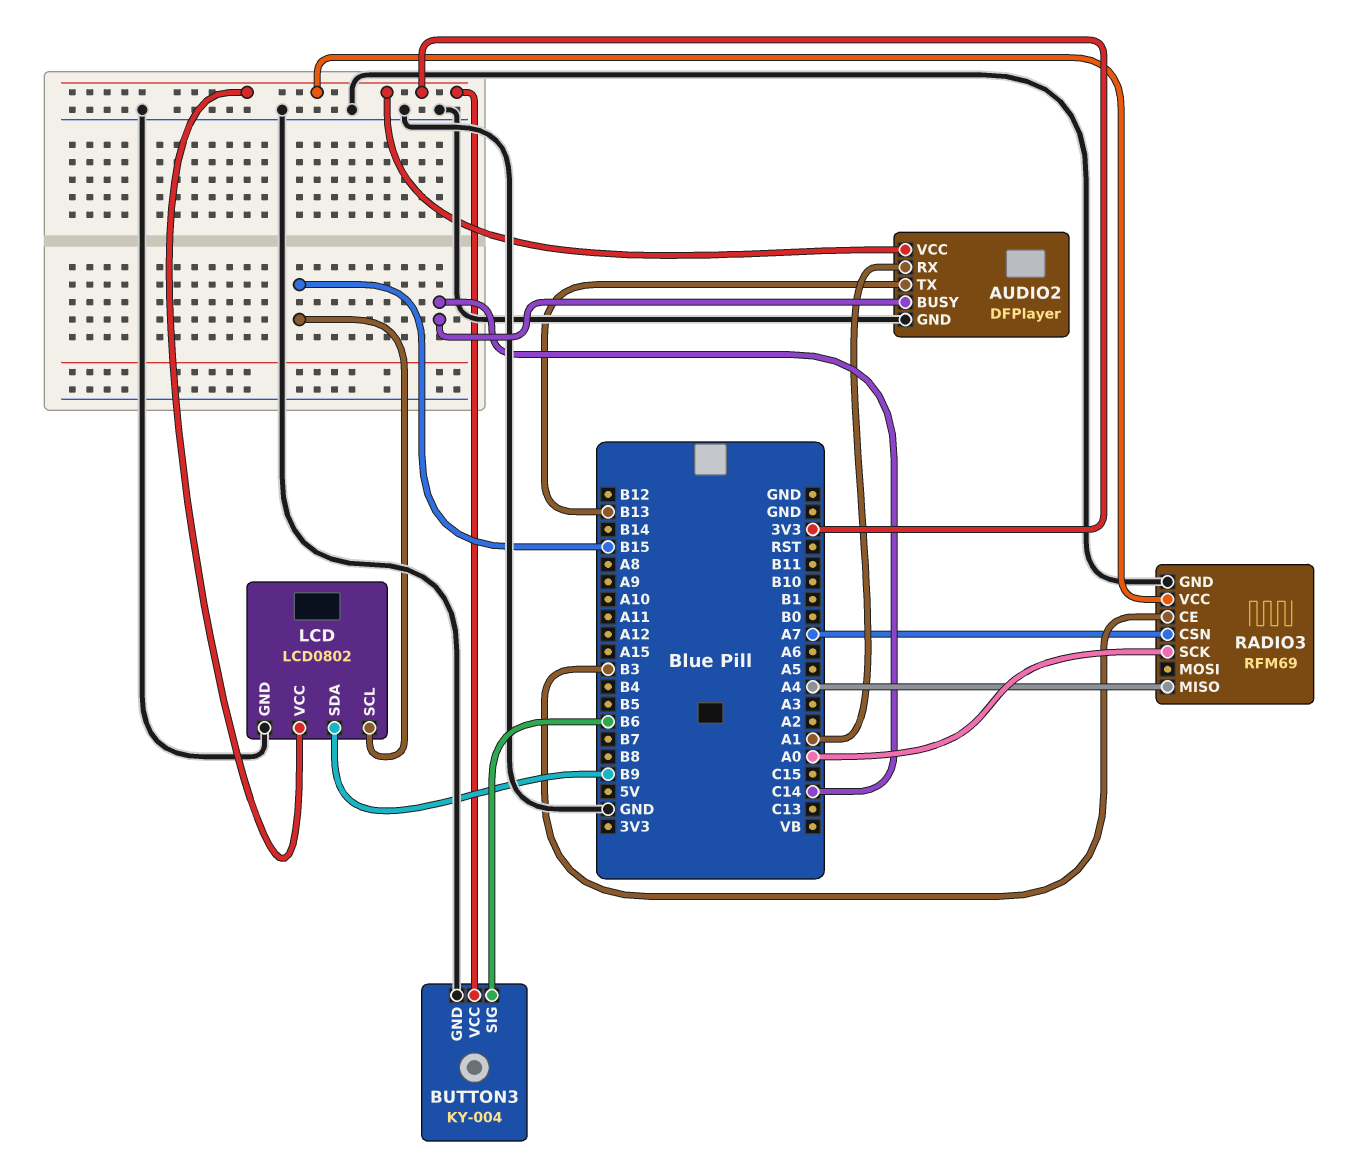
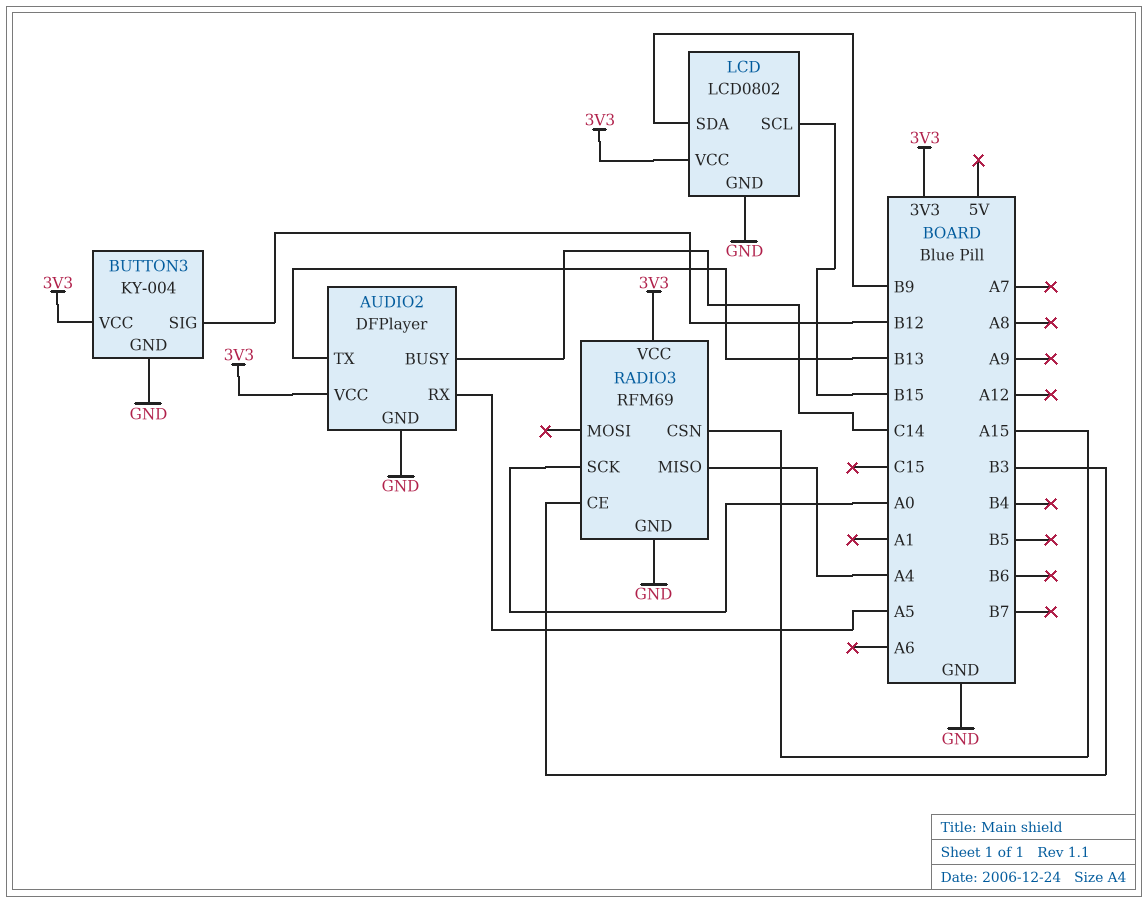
AUDIO2 pin RX: A1 -> A5
BUTTON3 pin SIG: B6 -> B12
RADIO3 pin CSN: A7 -> A15

